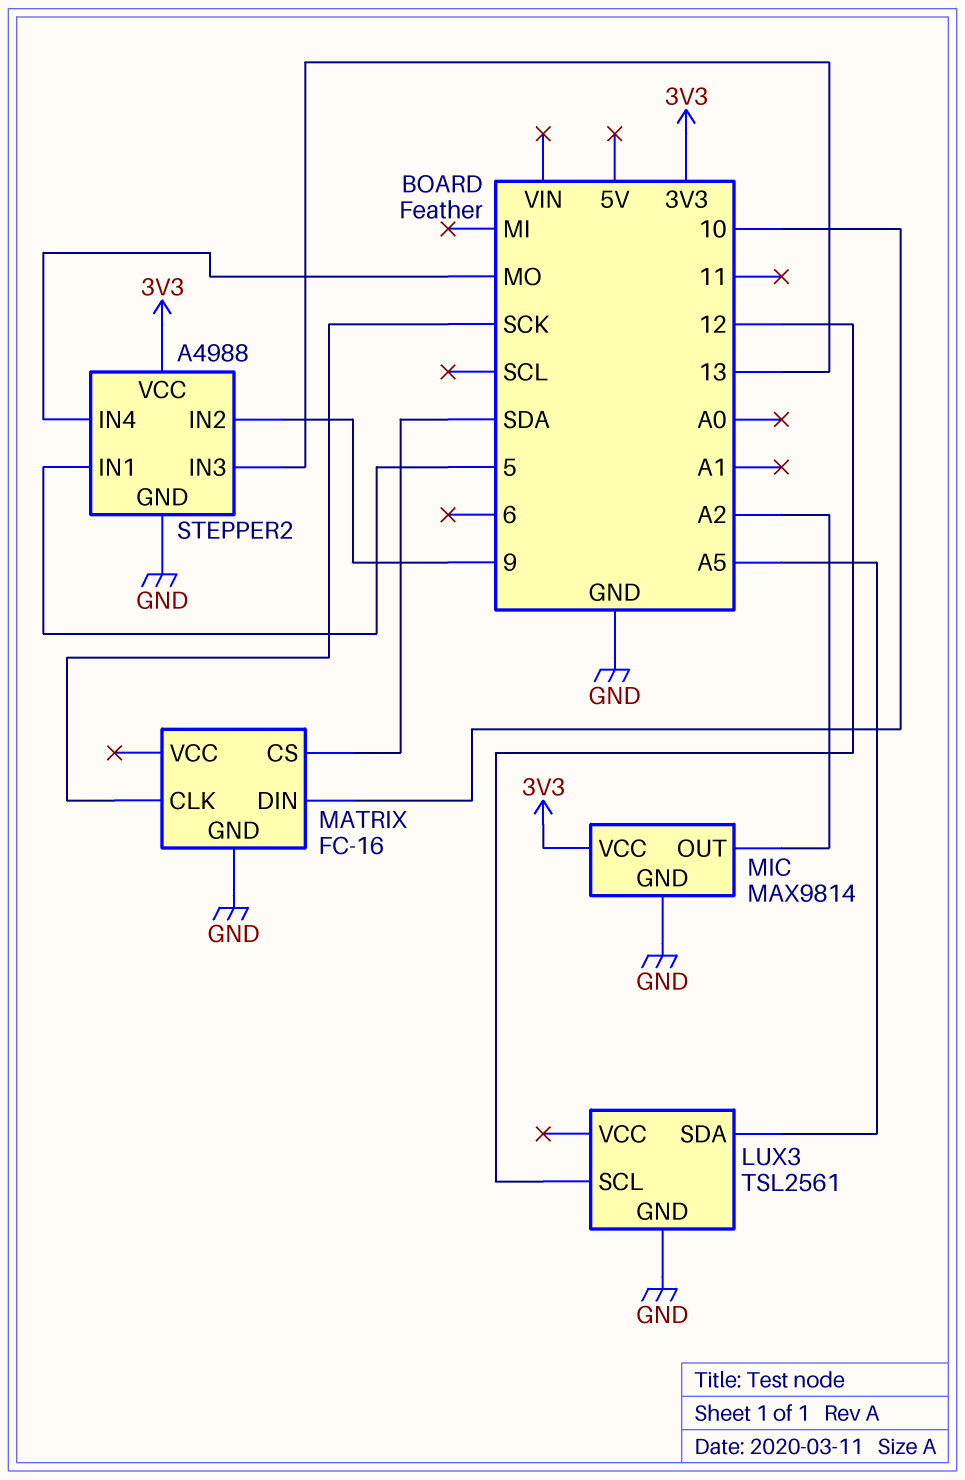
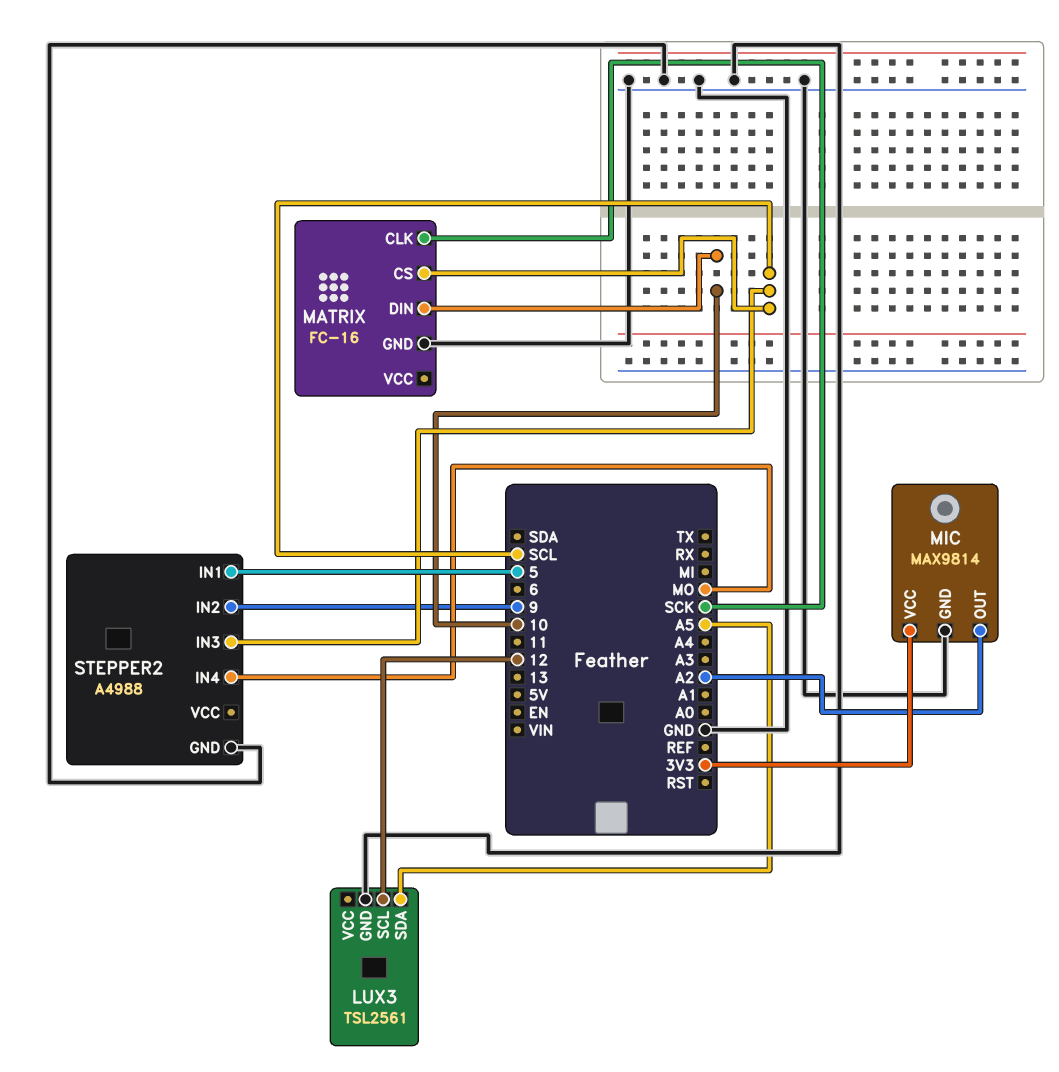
MATRIX pin CS: SDA -> SCL
STEPPER2 pin IN3: 13 -> SCL
STEPPER2 pin VCC: 3V3 -> none

